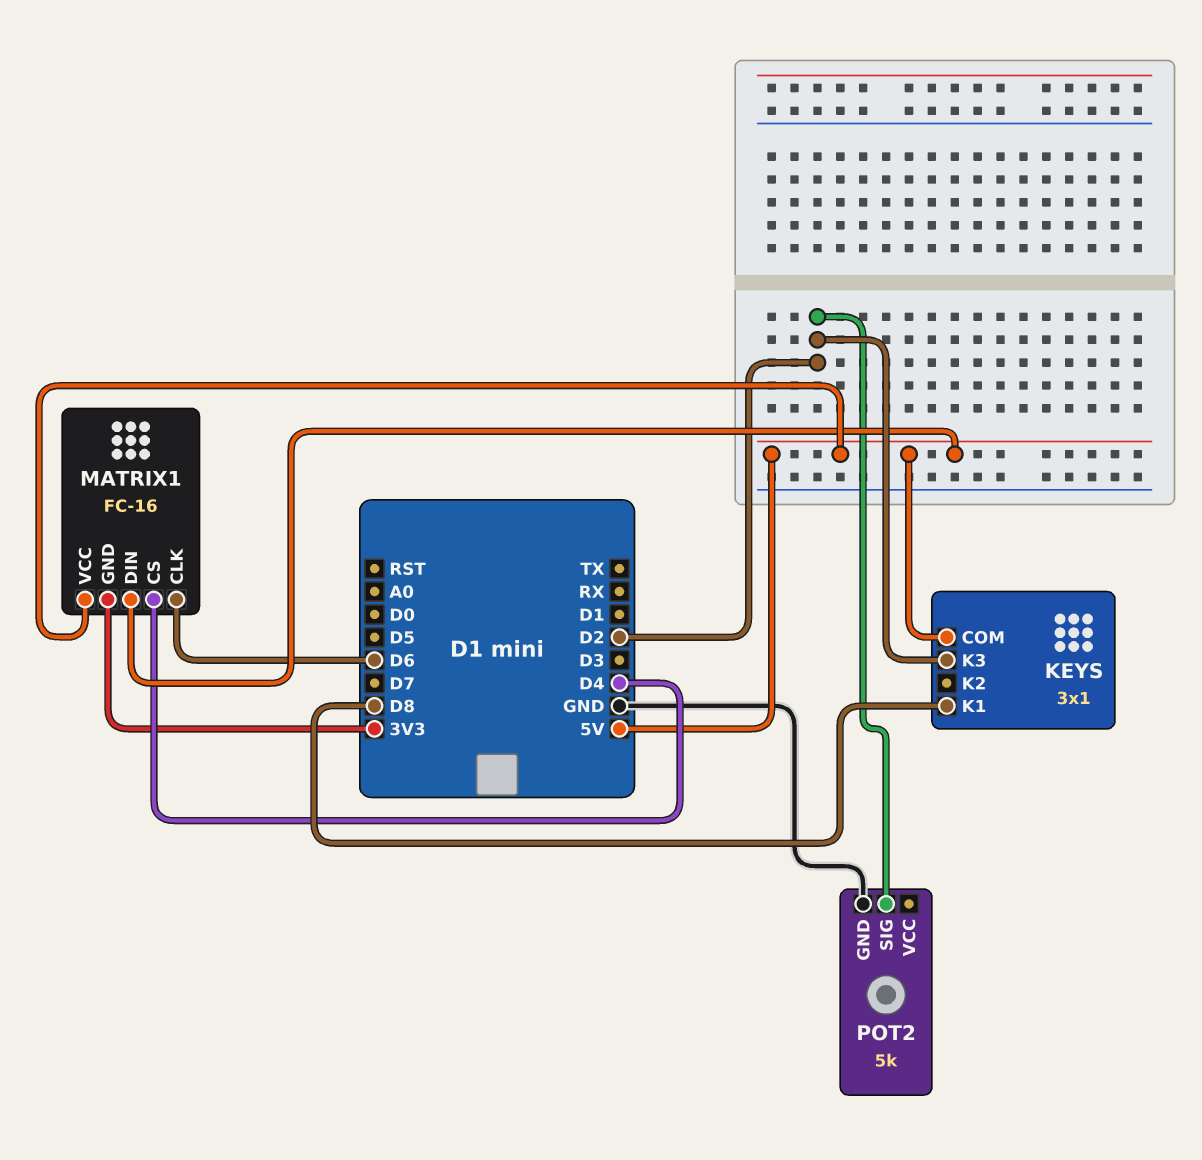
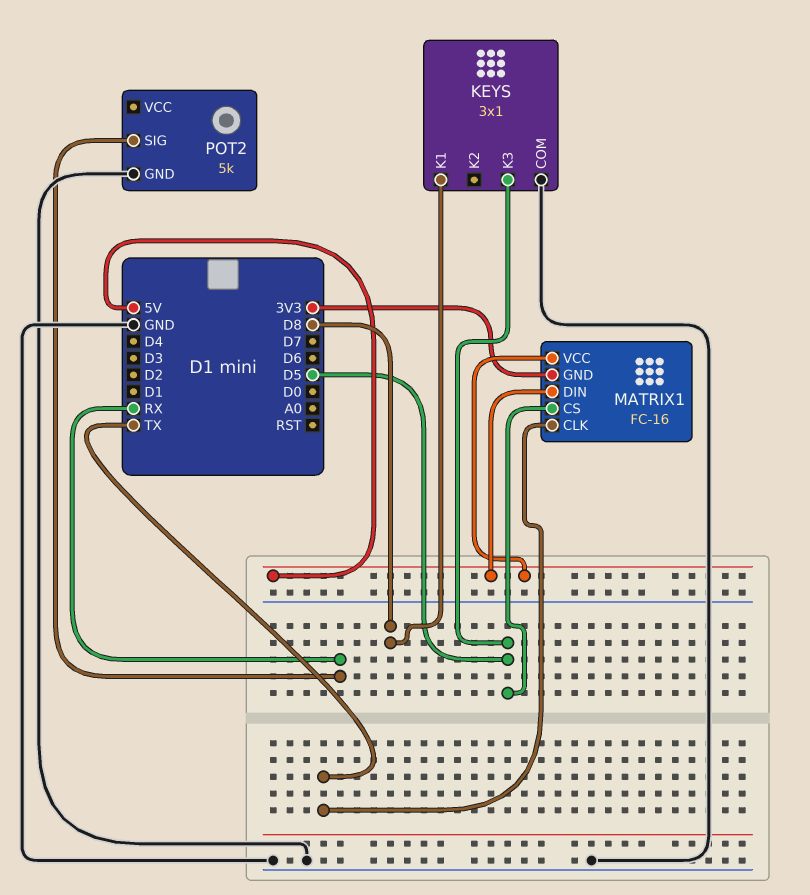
KEYS pin COM: 5V -> GND
KEYS pin K3: D2 -> D5
MATRIX1 pin CLK: D6 -> TX
MATRIX1 pin CS: D4 -> D5
POT2 pin SIG: D2 -> RX

